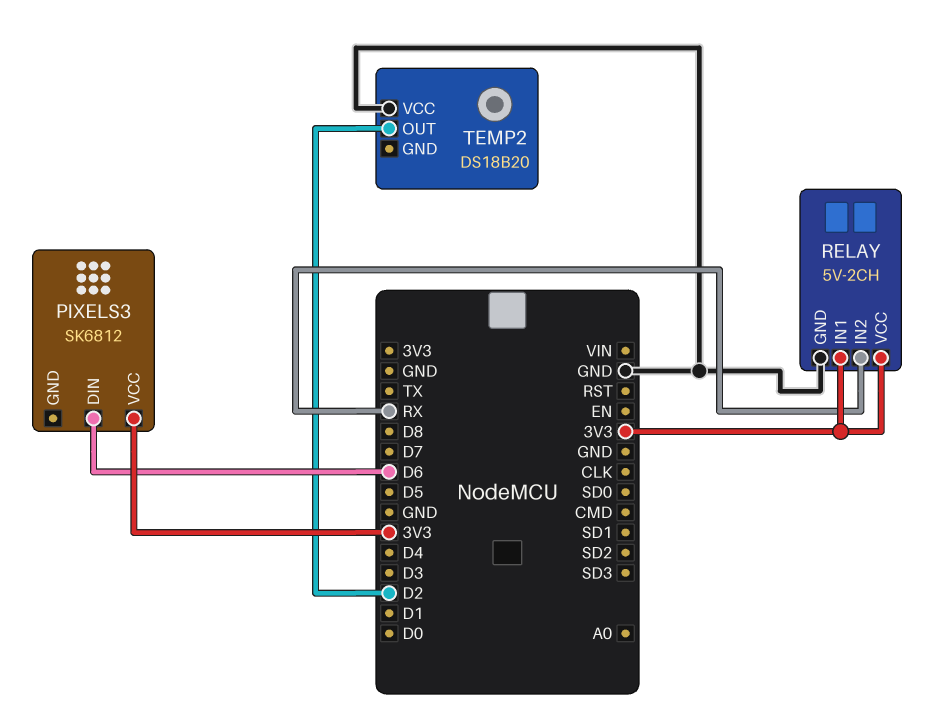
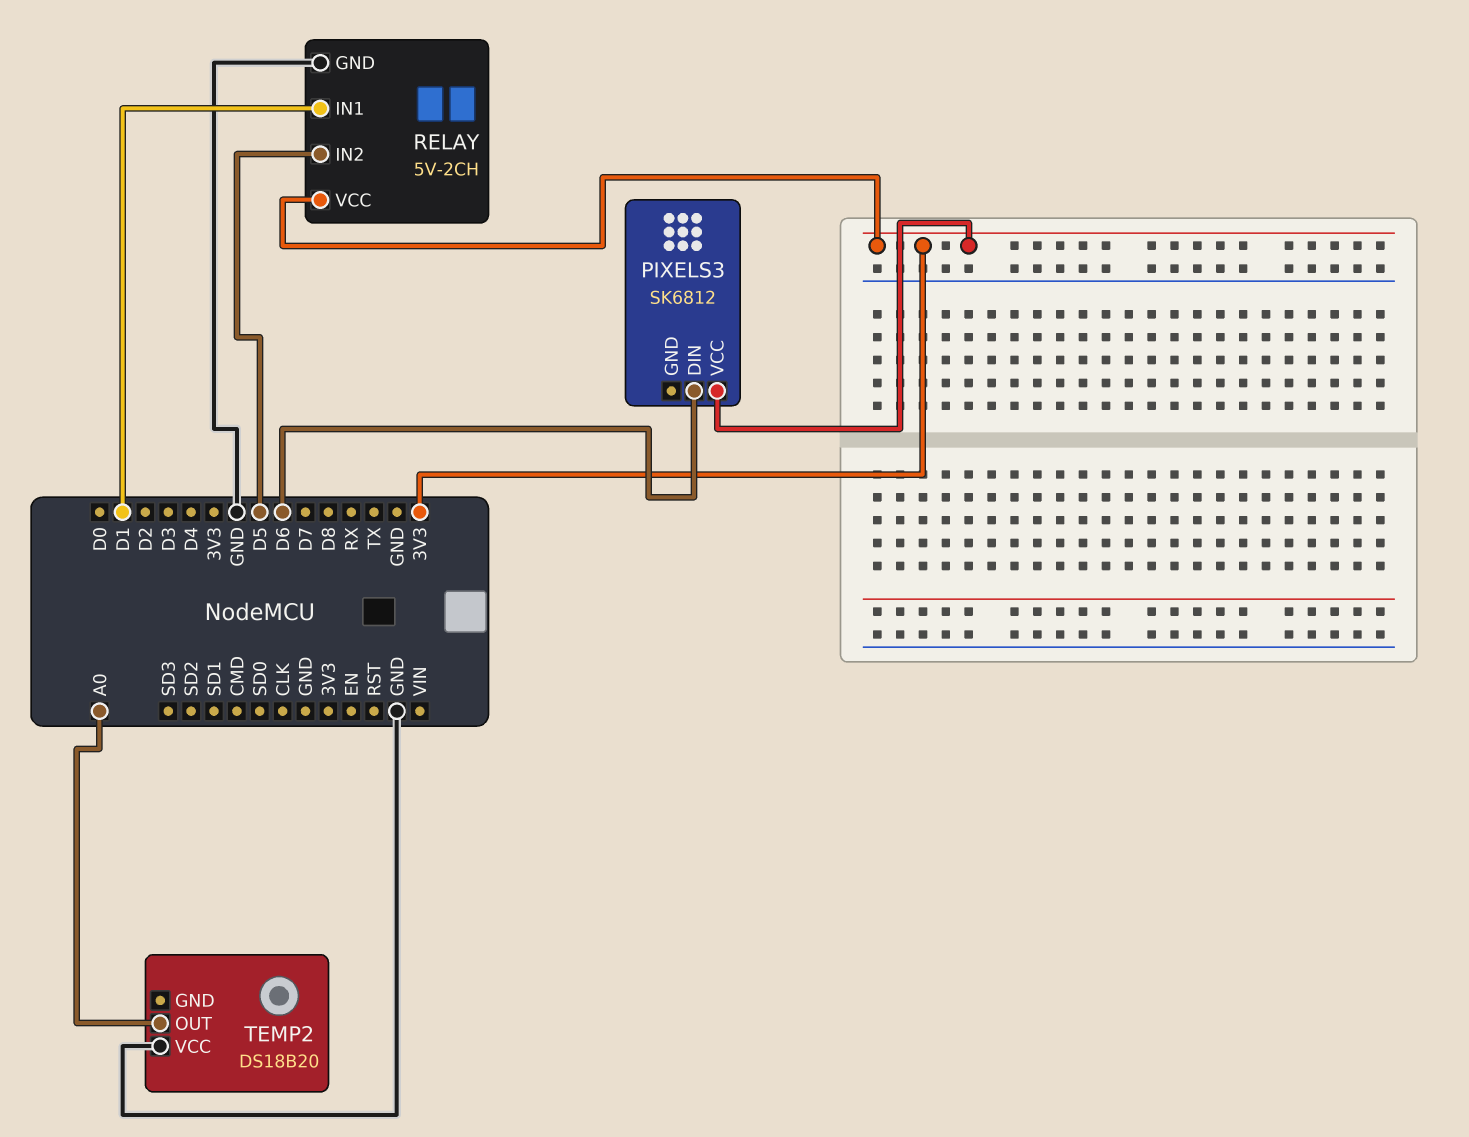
RELAY pin IN1: 3V3 -> D1
RELAY pin IN2: RX -> D5
TEMP2 pin OUT: D2 -> A0

